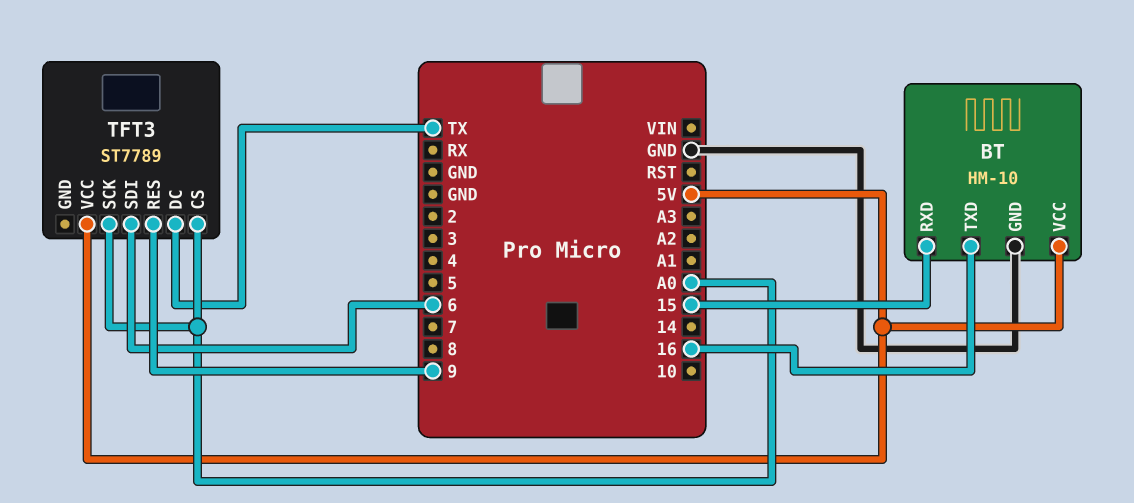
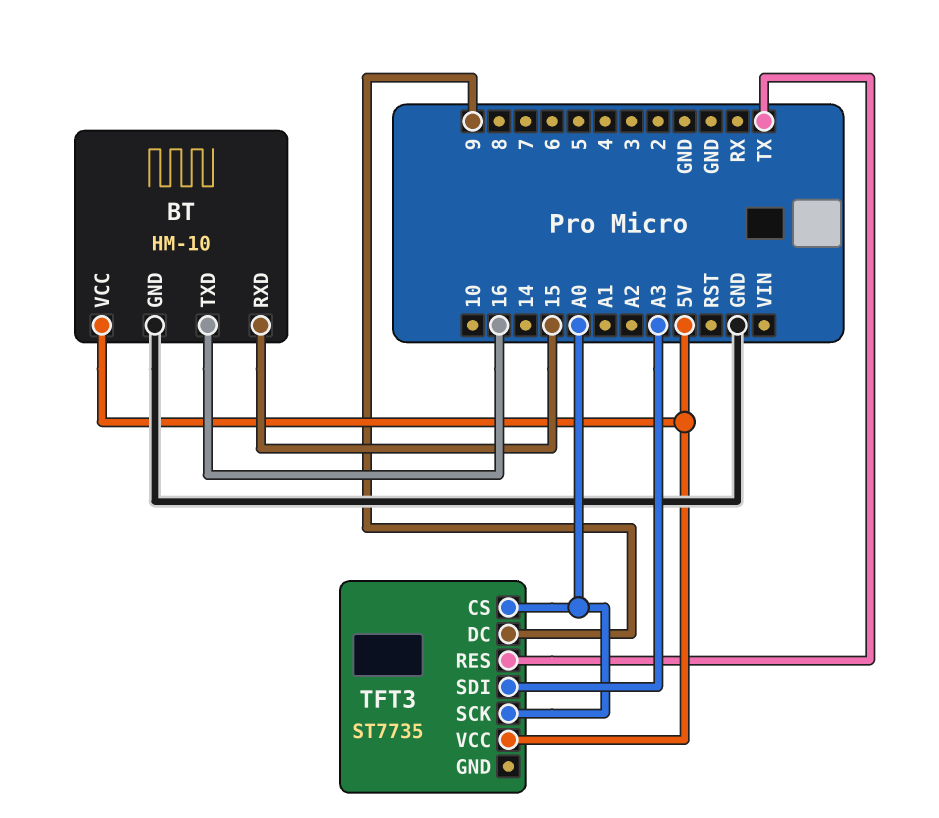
TFT3: ST7789 -> ST7735
TFT3 pin DC: TX -> 9
TFT3 pin RES: 9 -> TX
TFT3 pin SDI: 6 -> A3

